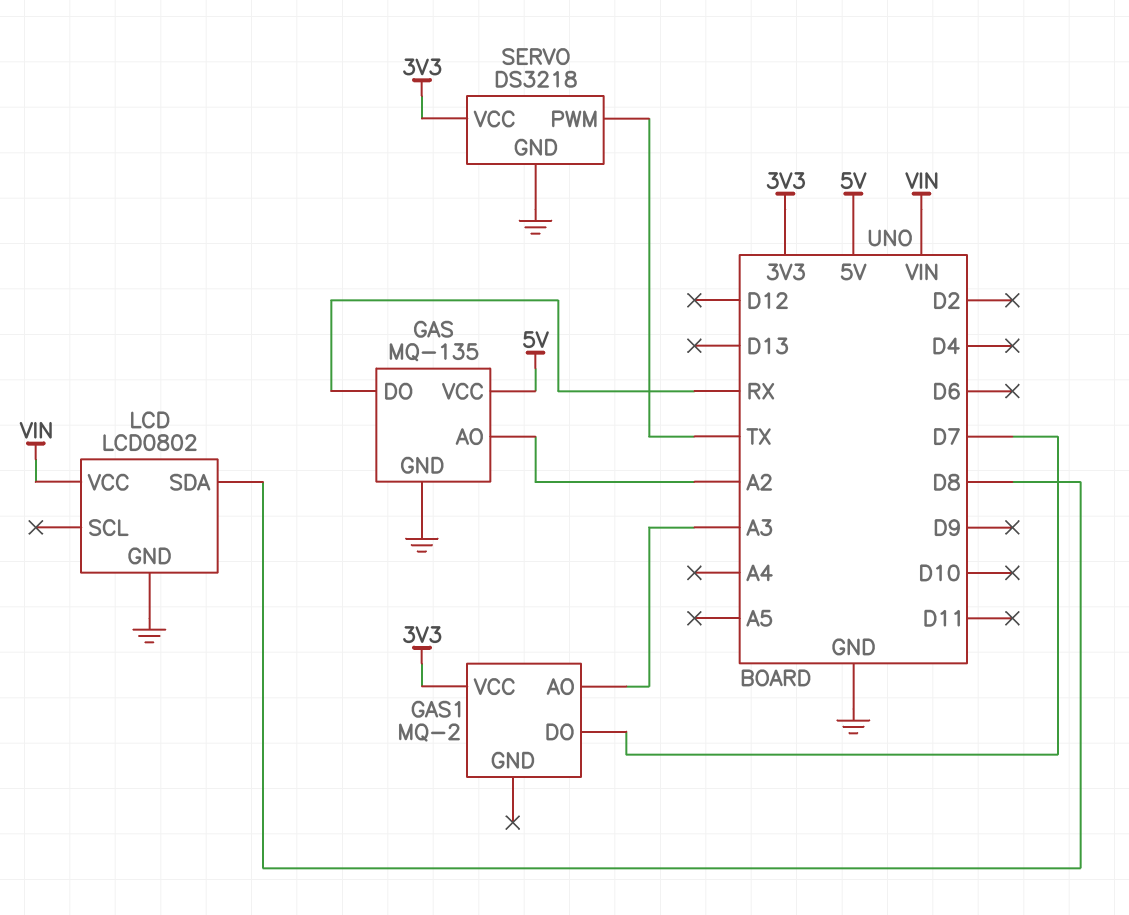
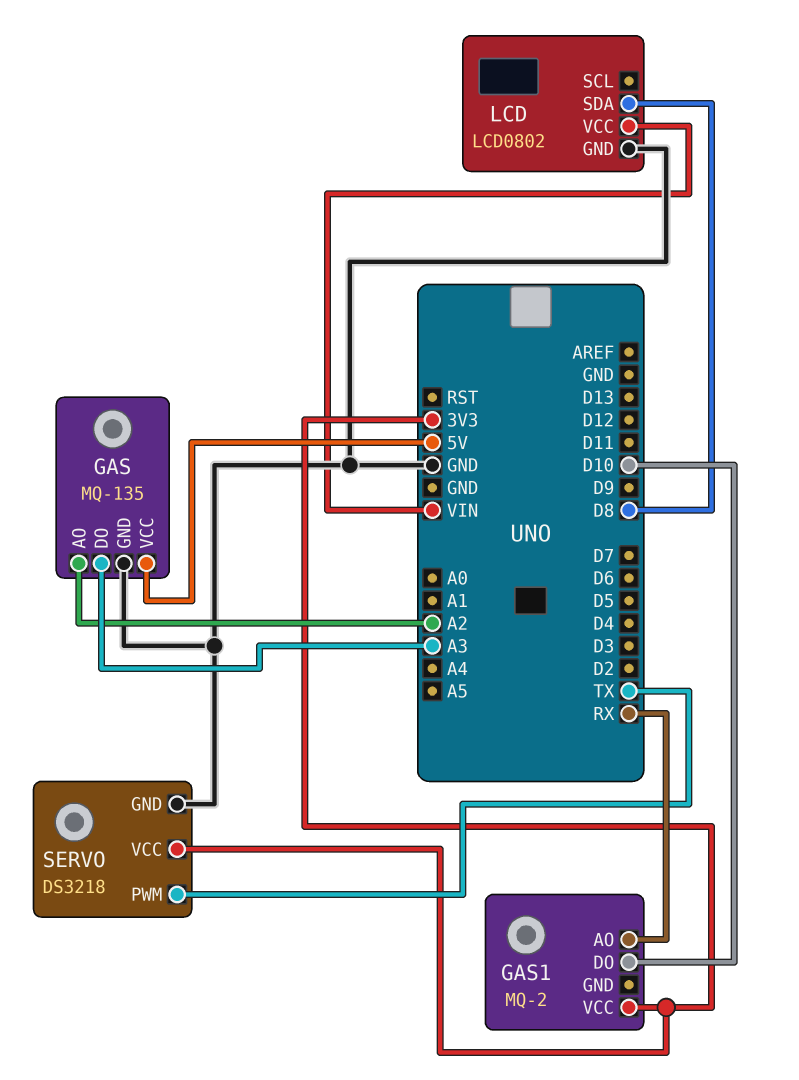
GAS pin DO: RX -> A3
GAS1 pin AO: A3 -> RX
GAS1 pin DO: D7 -> D10

